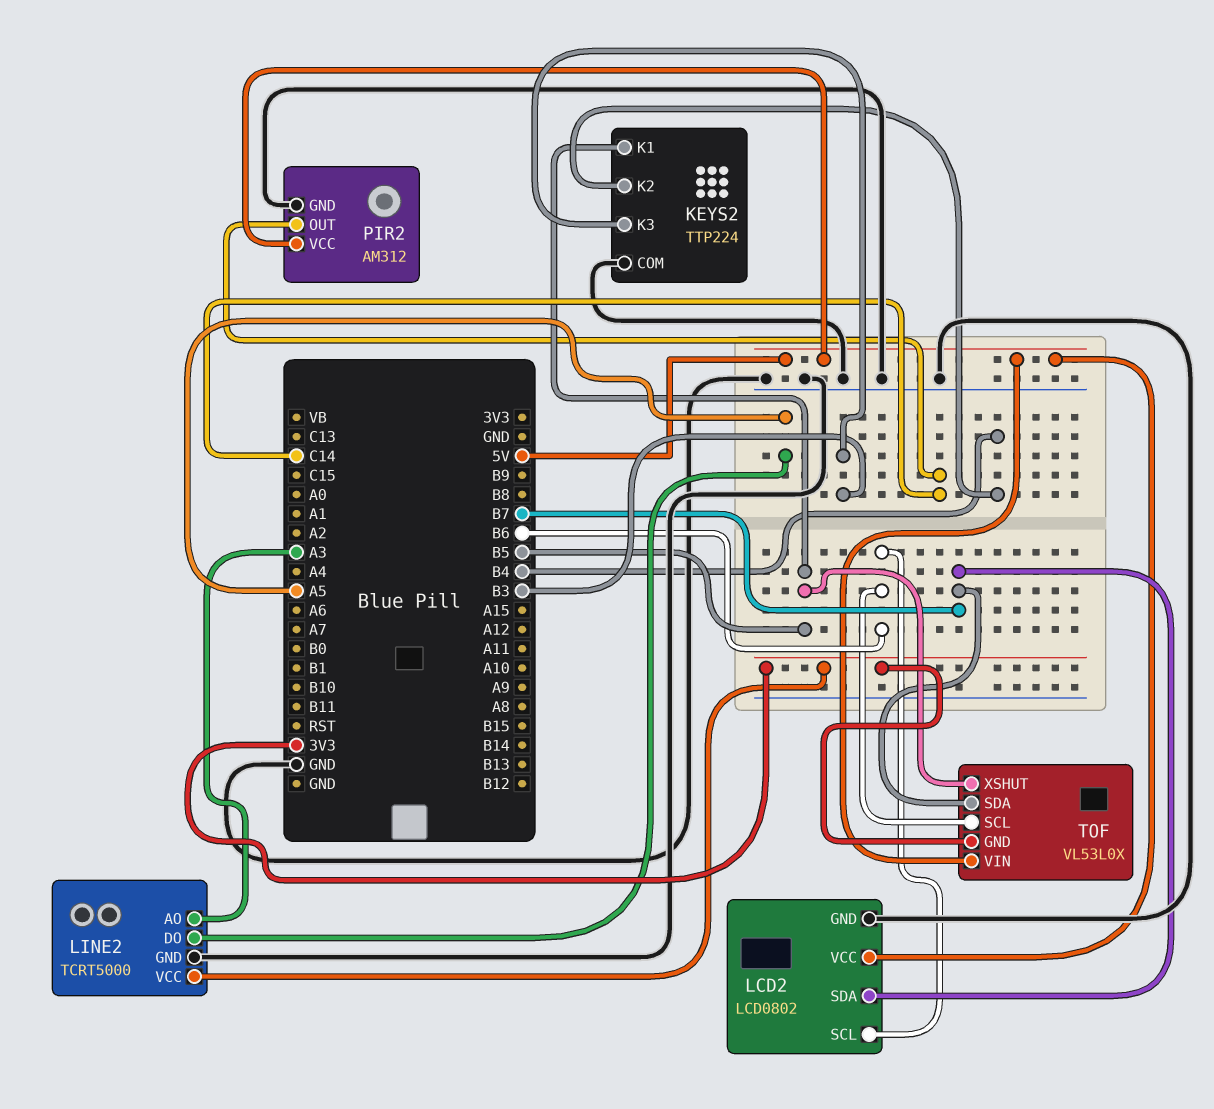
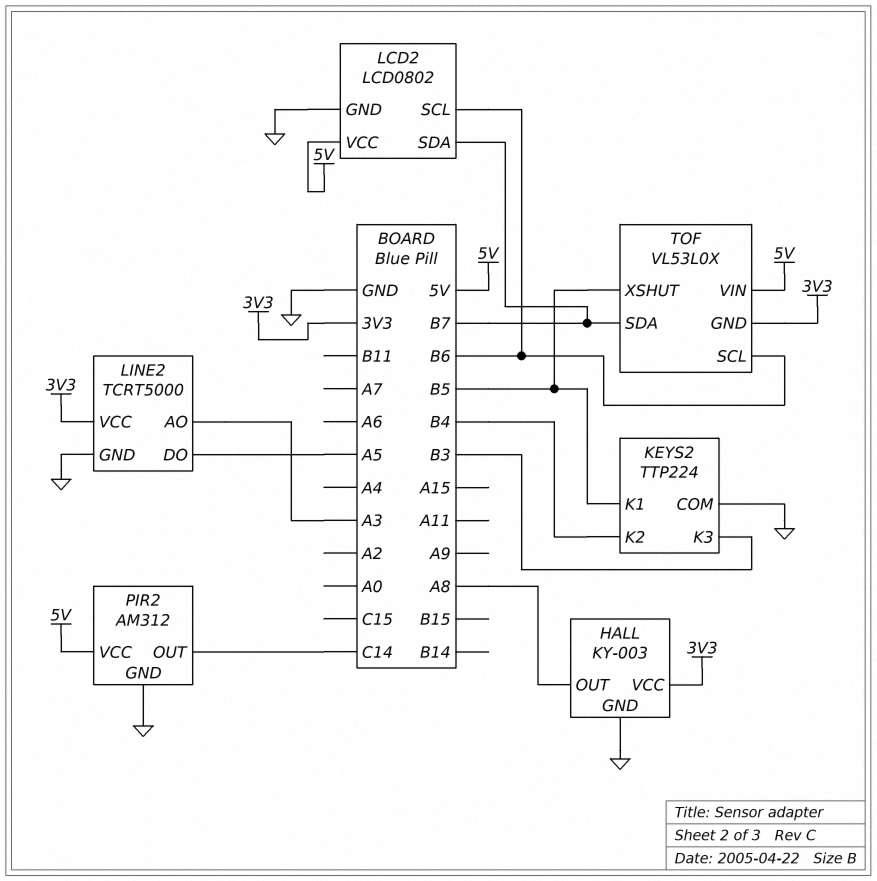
HALL: none -> KY-003
HALL pin GND: none -> GND
HALL pin OUT: none -> A8
HALL pin VCC: none -> 3V3

